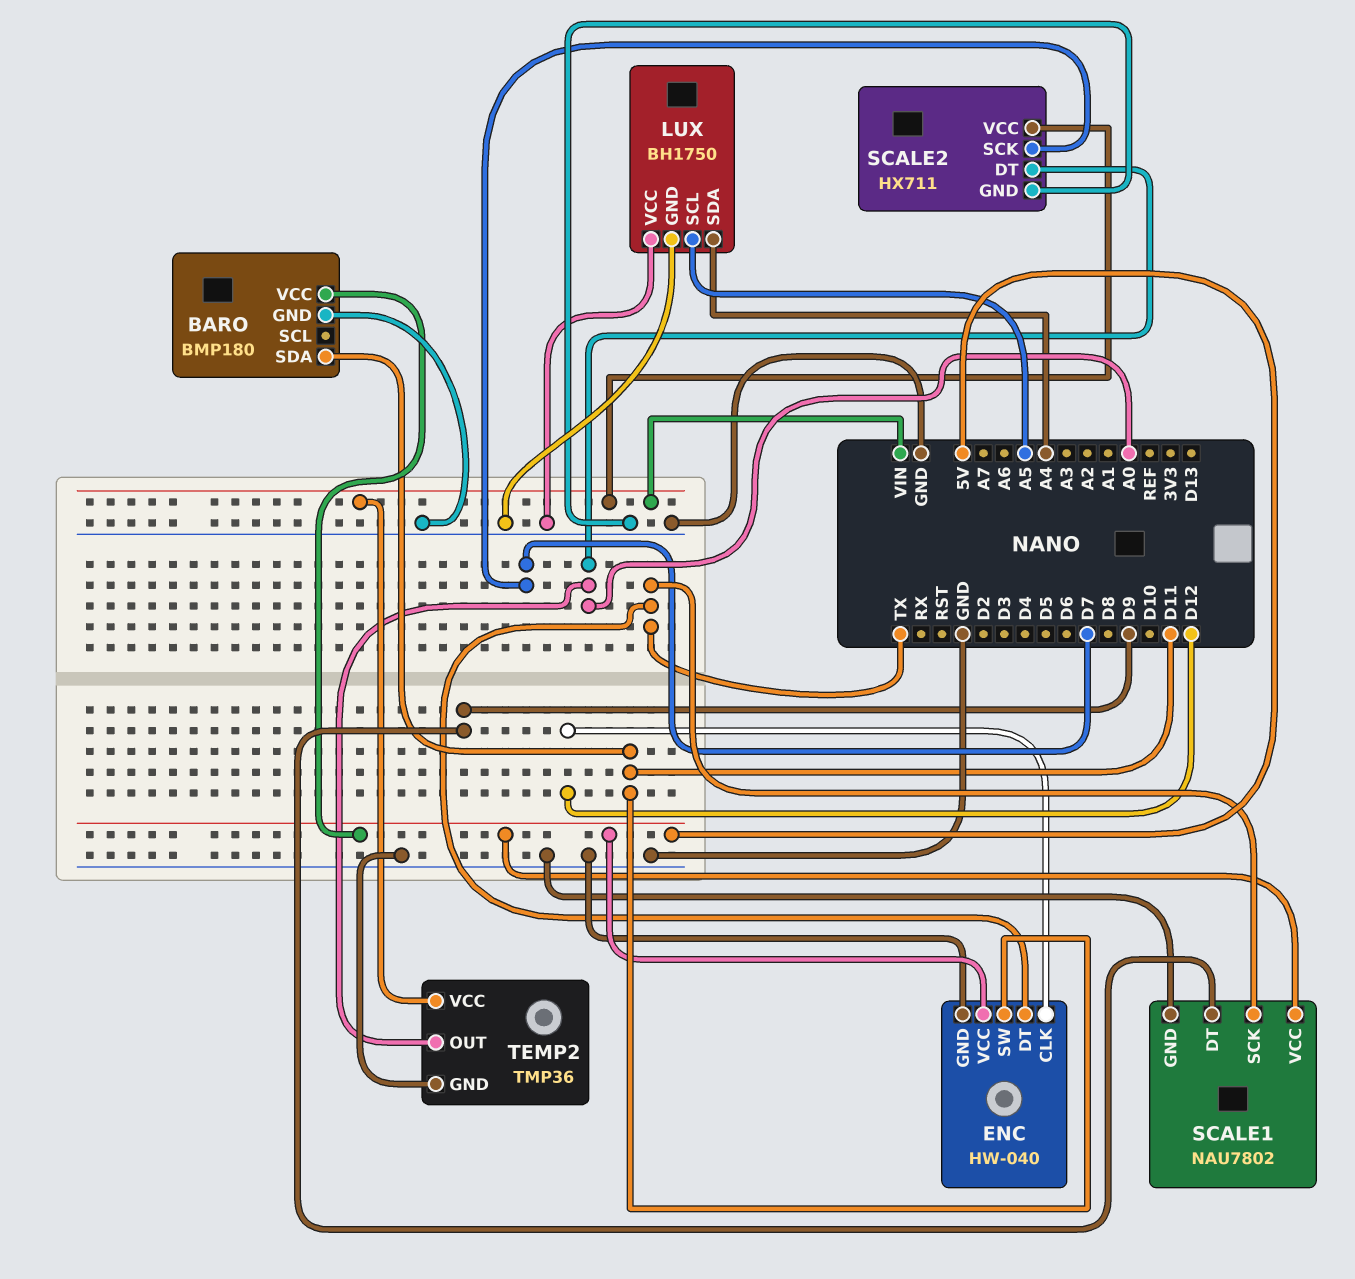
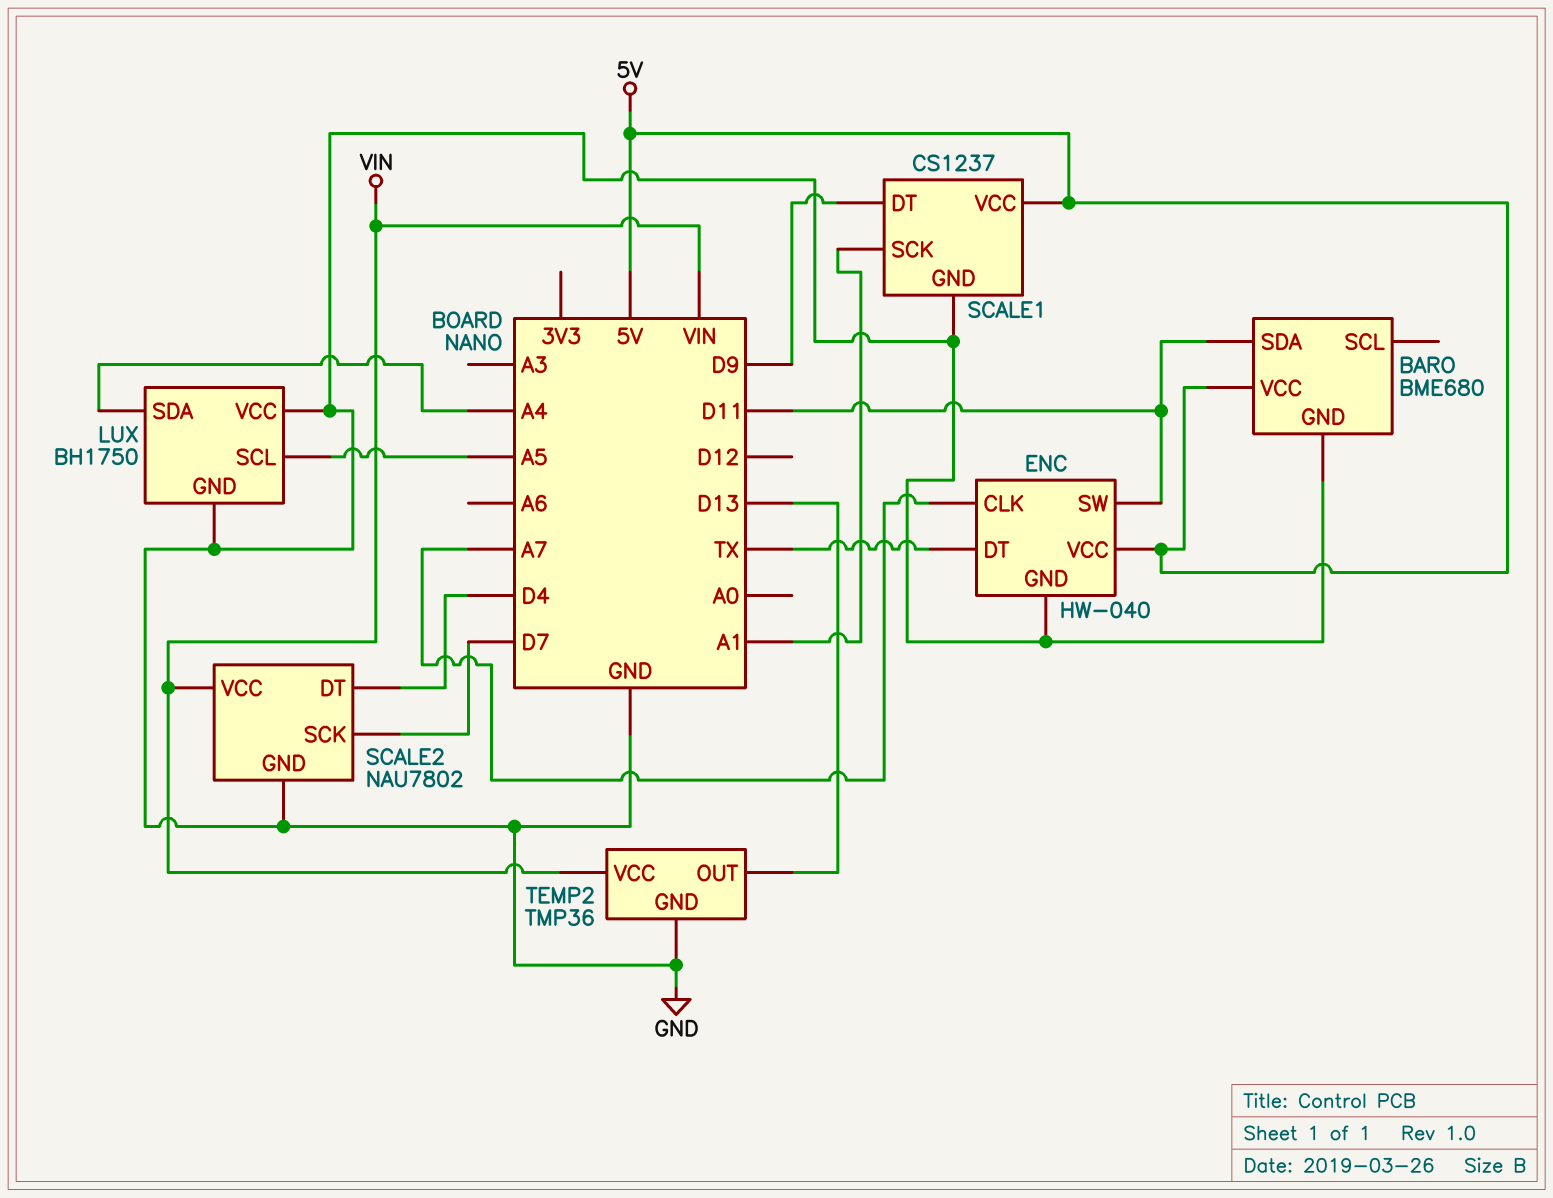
BARO: BMP180 -> BME680
ENC pin CLK: D12 -> A7
SCALE1: NAU7802 -> CS1237
SCALE1 pin SCK: TX -> A1
SCALE2: HX711 -> NAU7802
SCALE2 pin DT: A0 -> D4
TEMP2 pin OUT: A0 -> D13

